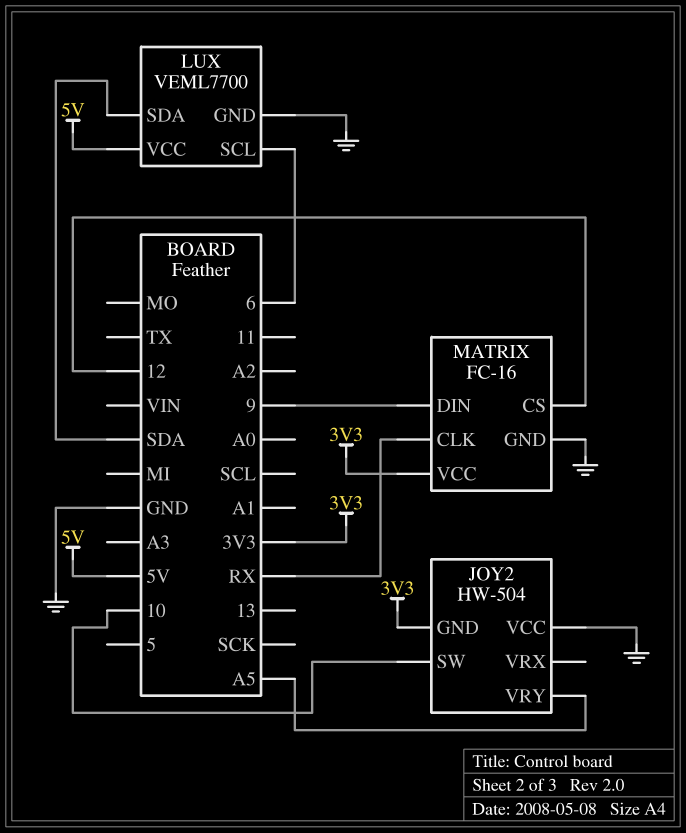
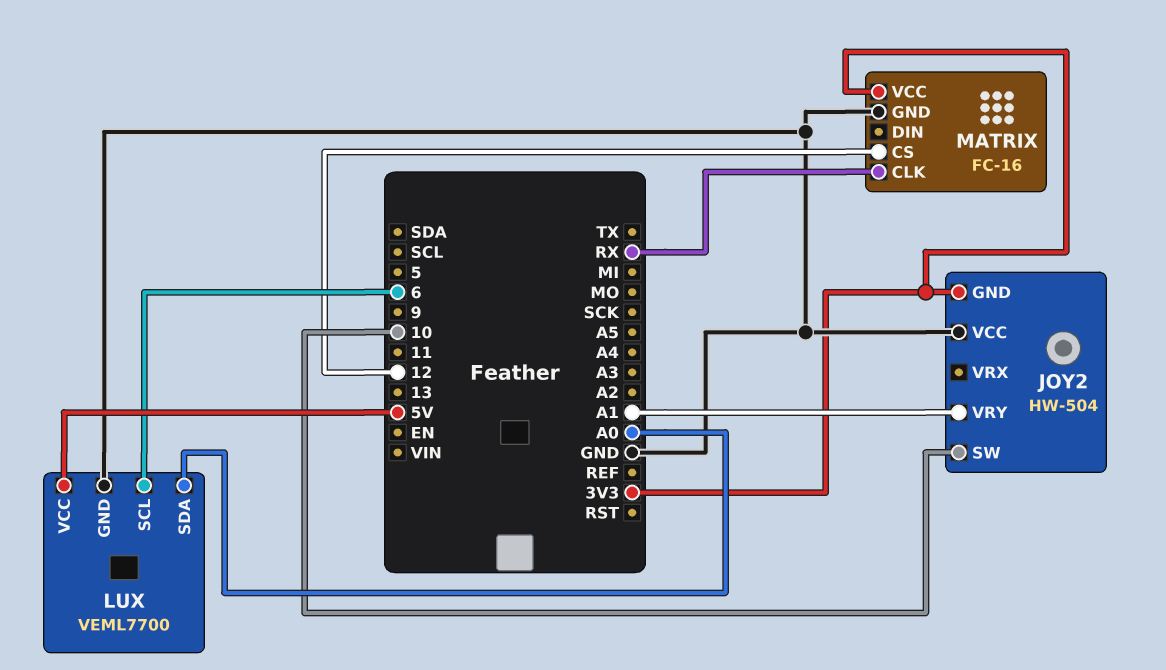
JOY2 pin VRY: A5 -> A1
LUX pin SDA: SDA -> A0
MATRIX pin DIN: 9 -> none

